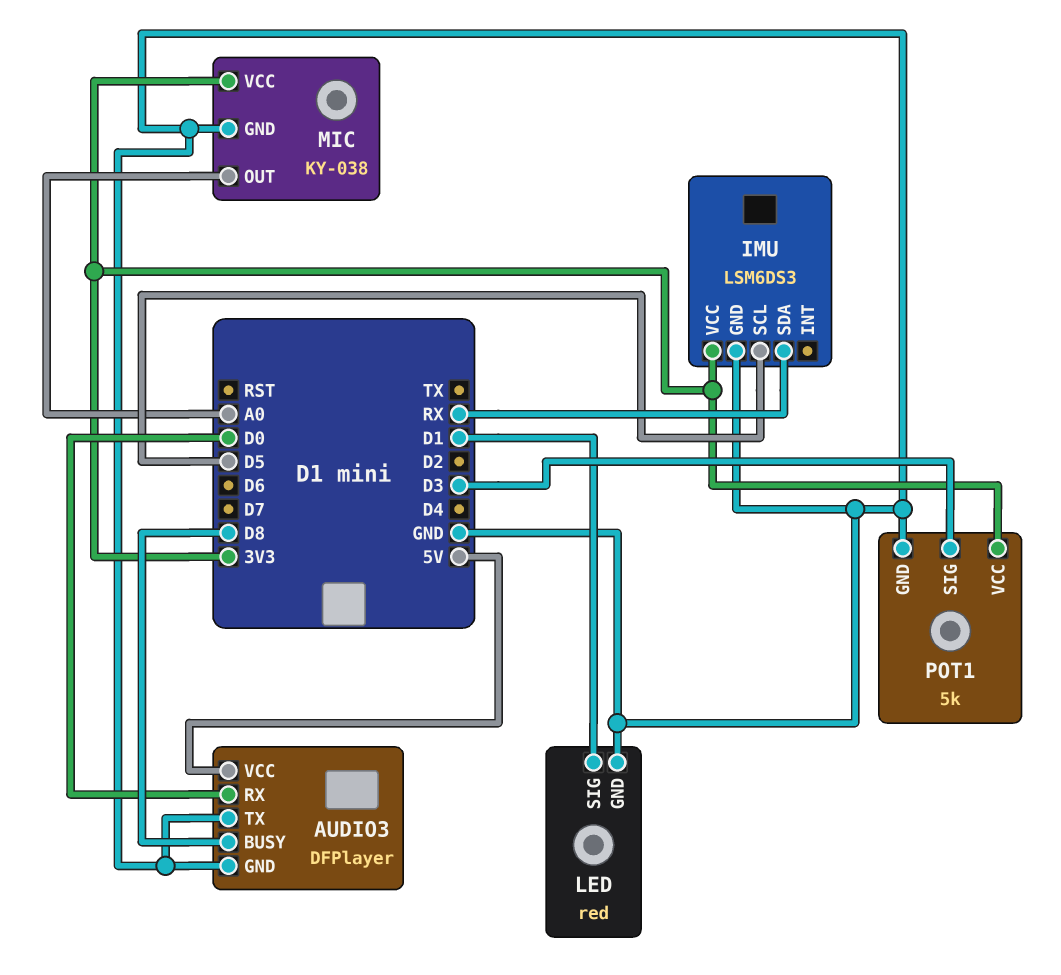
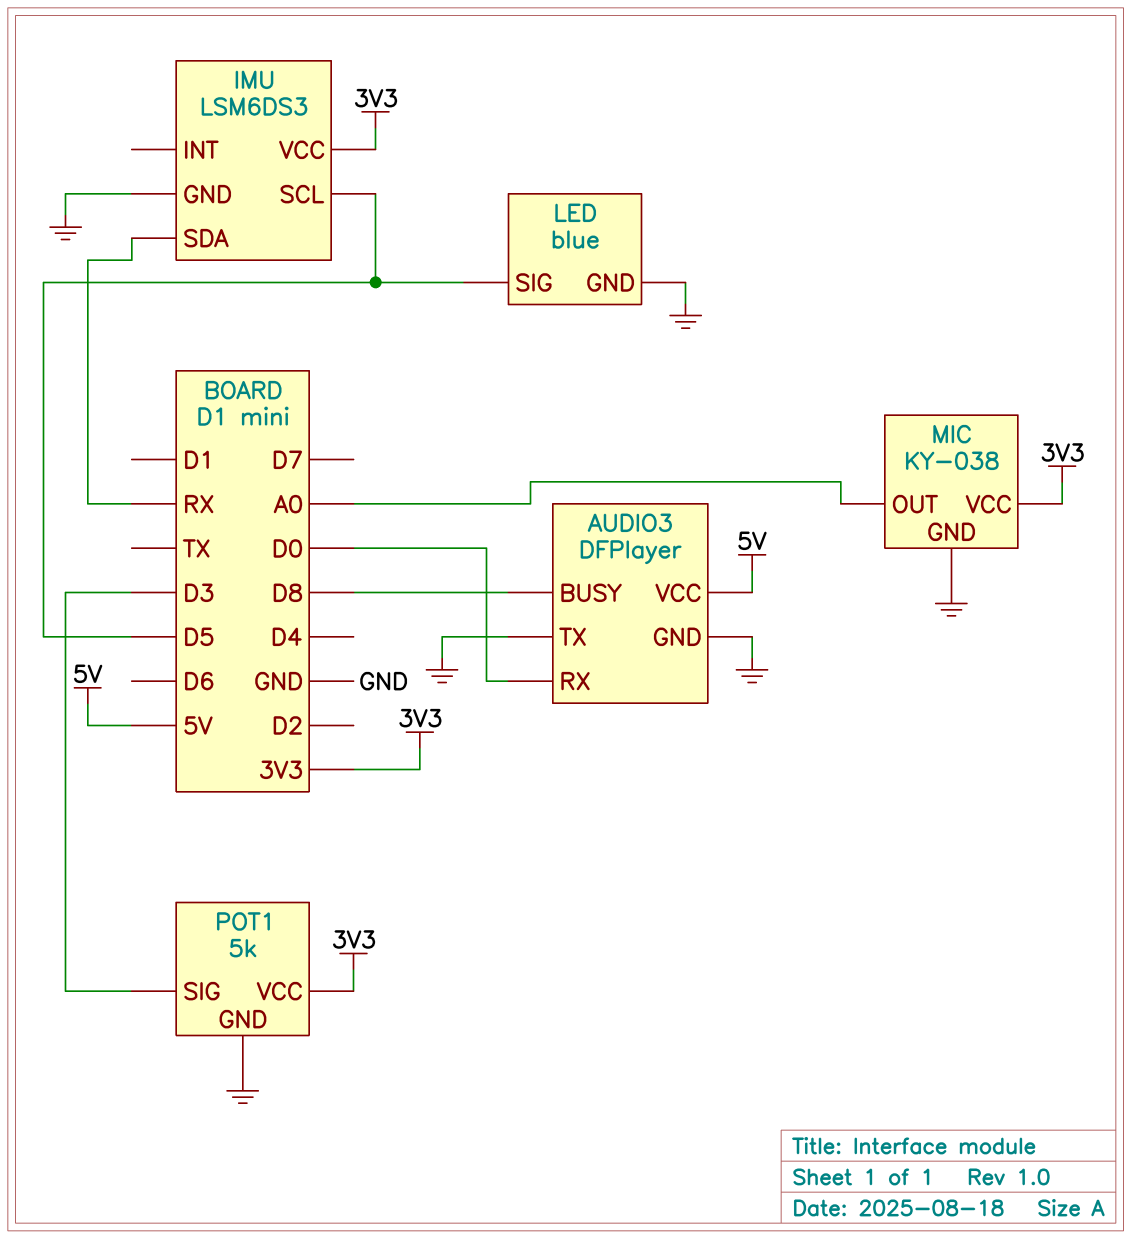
LED: red -> blue
LED pin SIG: D1 -> D5

